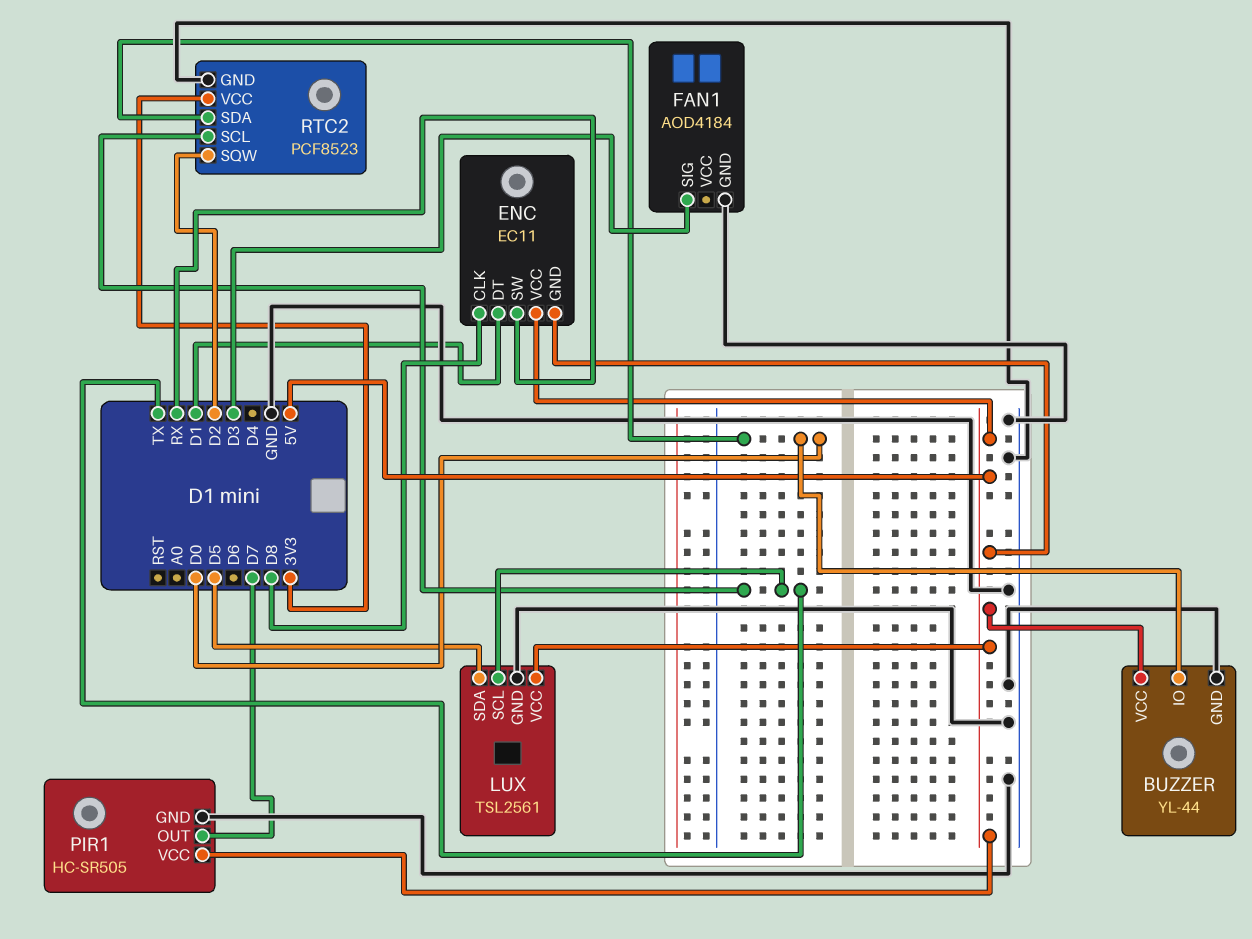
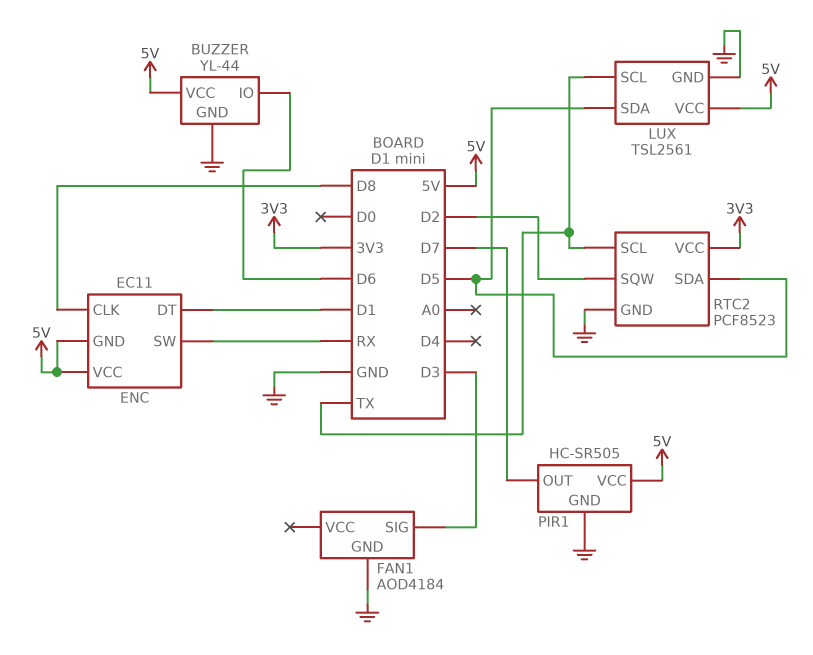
BUZZER pin IO: D0 -> D6
RTC2 pin SDA: D0 -> D5

